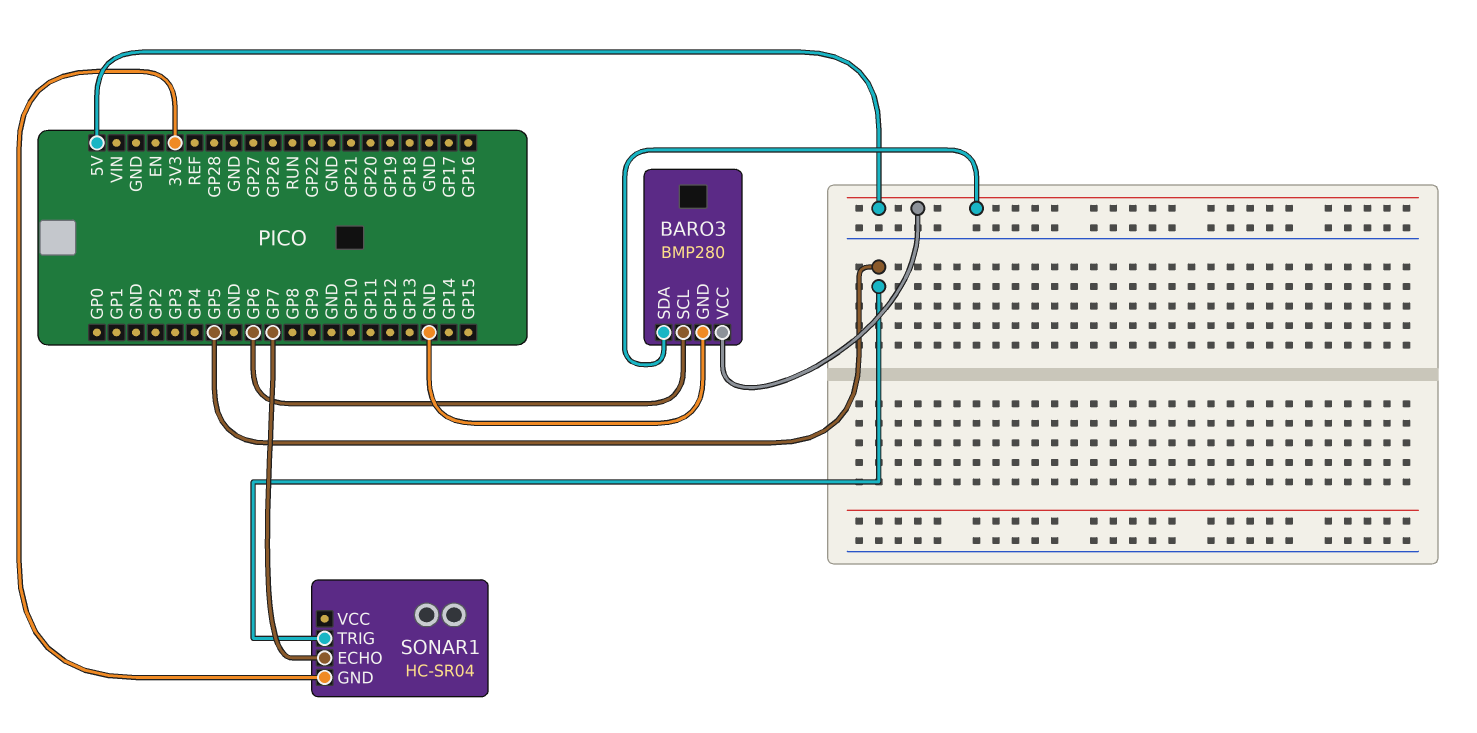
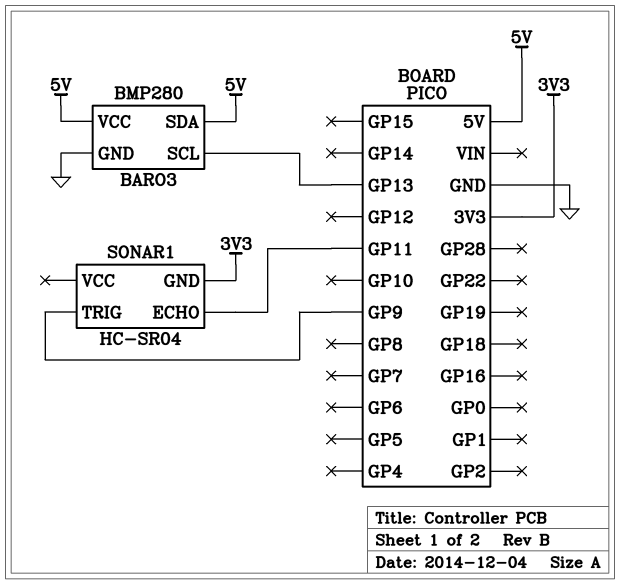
BARO3 pin SCL: GP6 -> GP13
SONAR1 pin ECHO: GP7 -> GP11
SONAR1 pin TRIG: GP5 -> GP9

